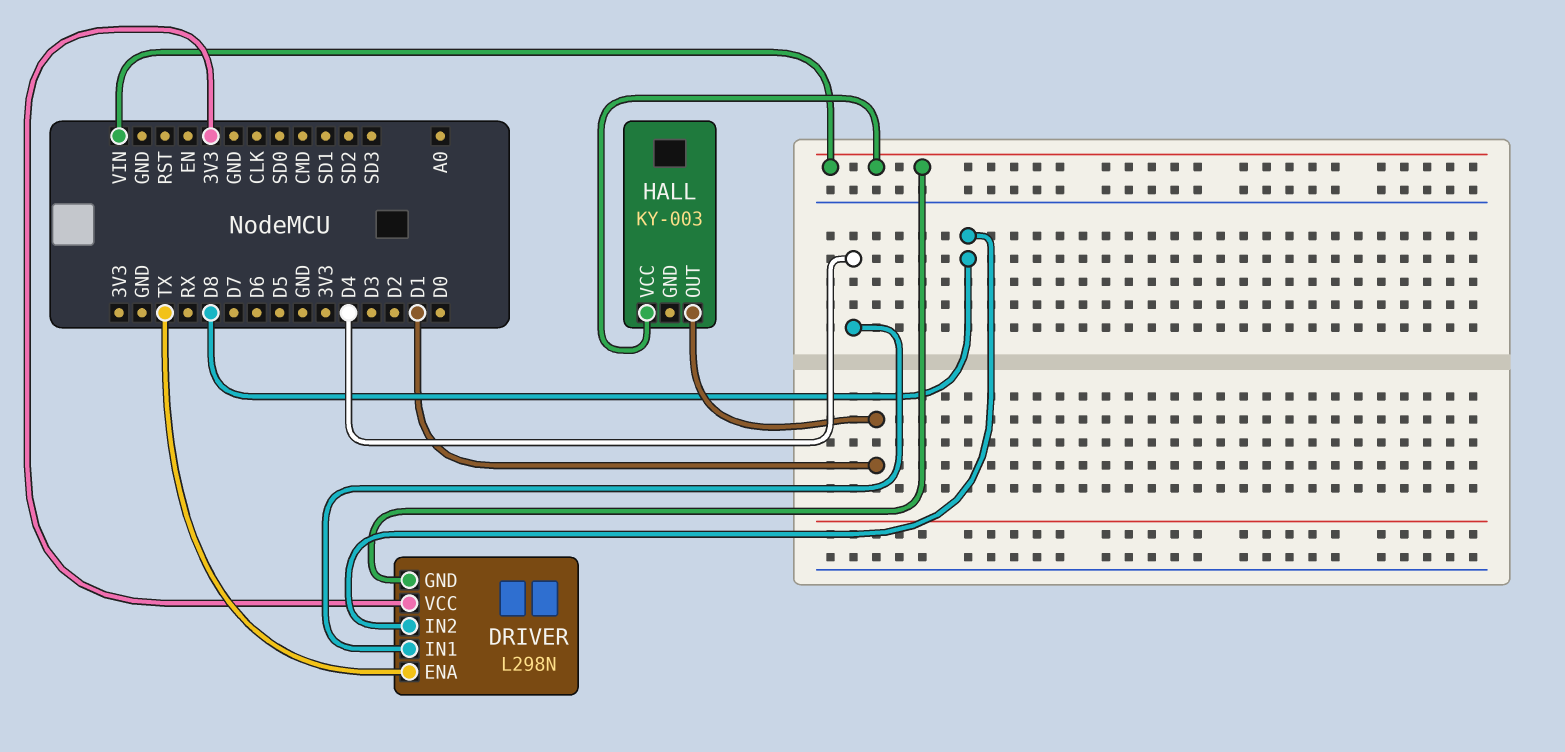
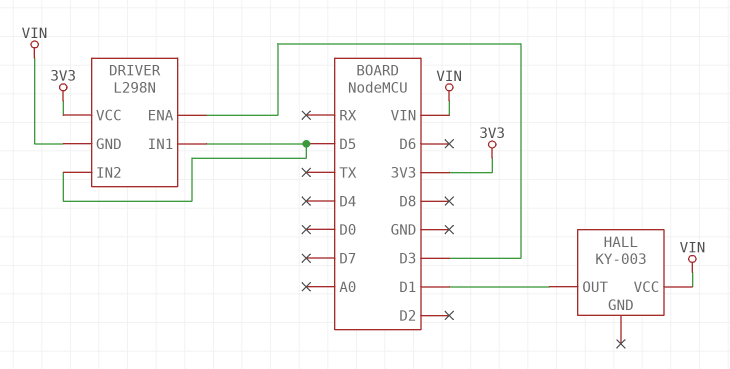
DRIVER pin ENA: TX -> D3
DRIVER pin IN1: D4 -> D5
DRIVER pin IN2: D8 -> D5

